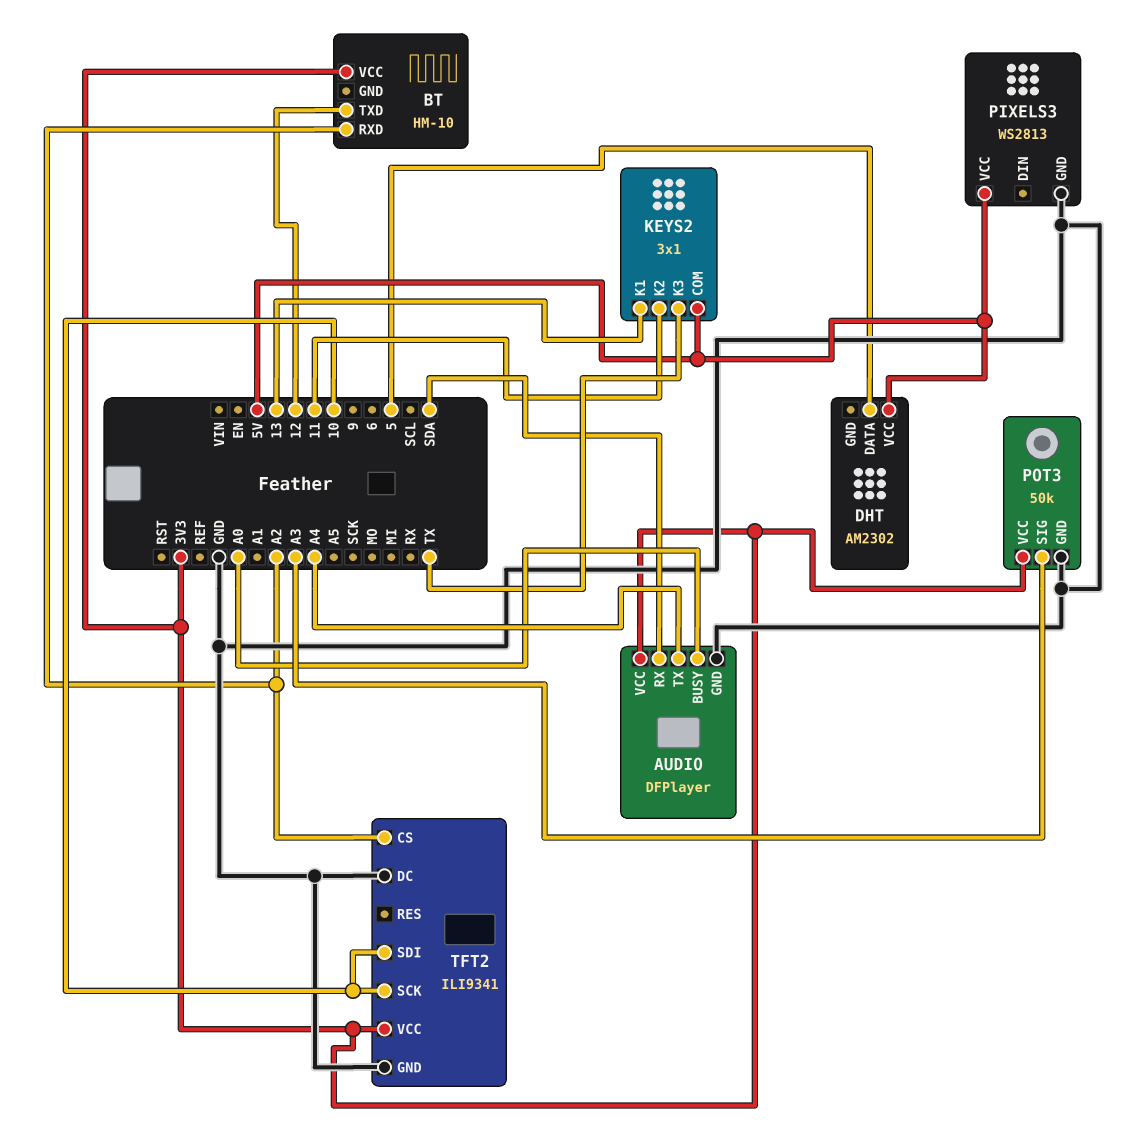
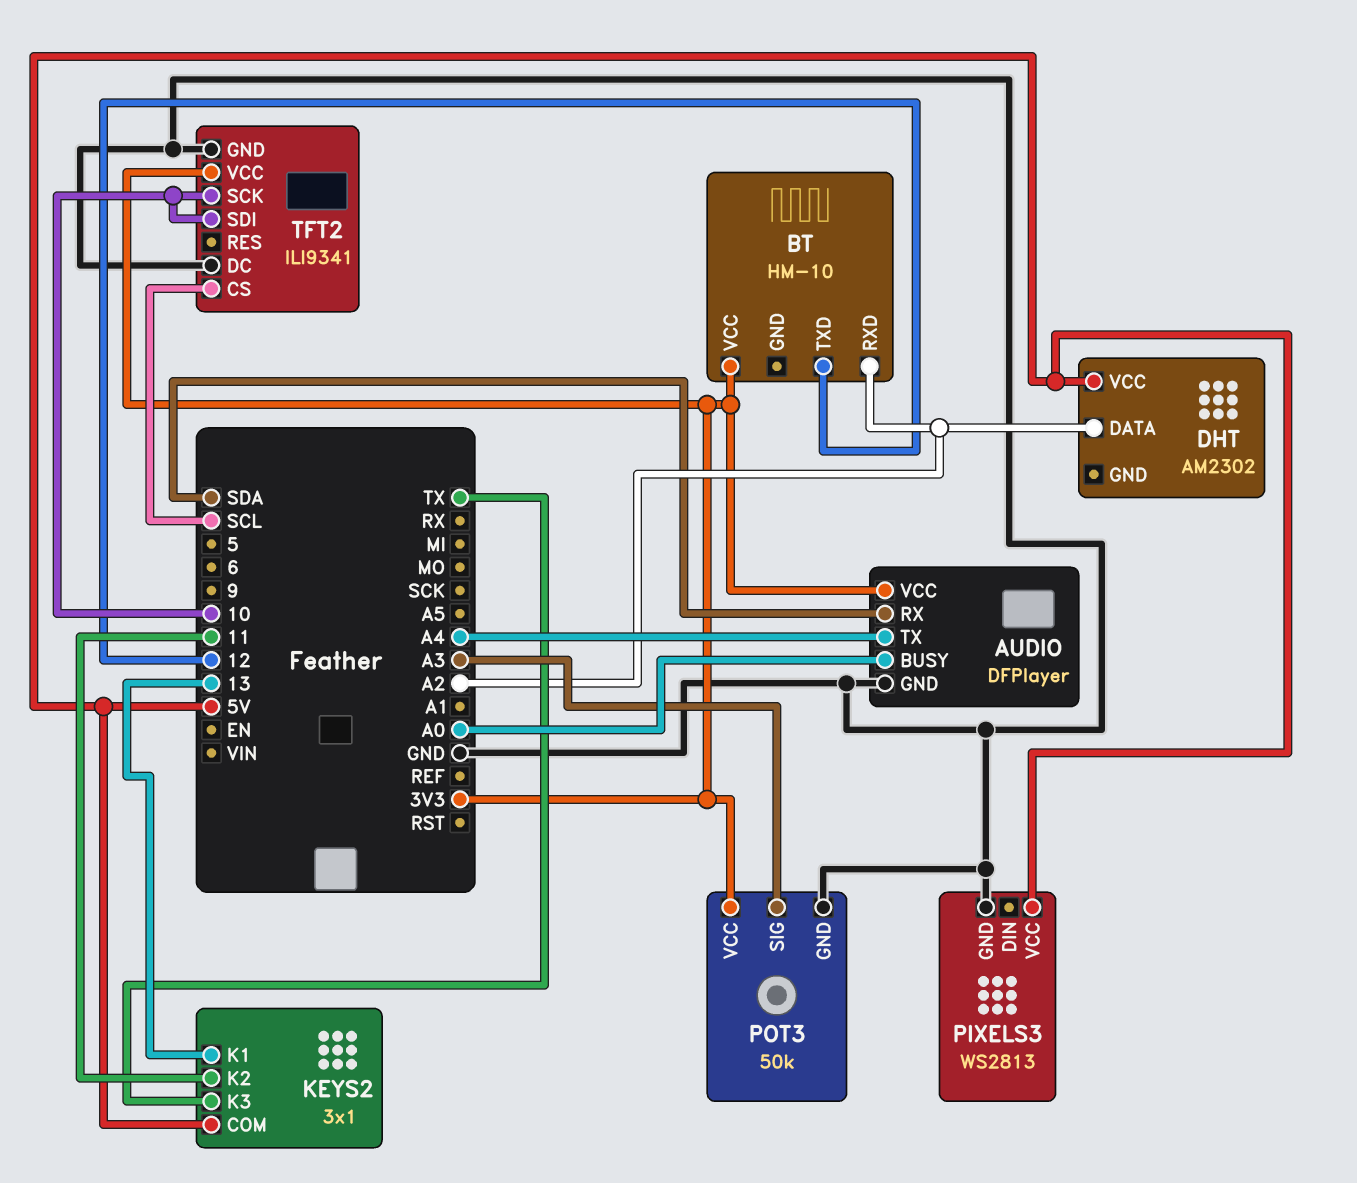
DHT pin DATA: 5 -> A2
TFT2 pin CS: A2 -> SCL

